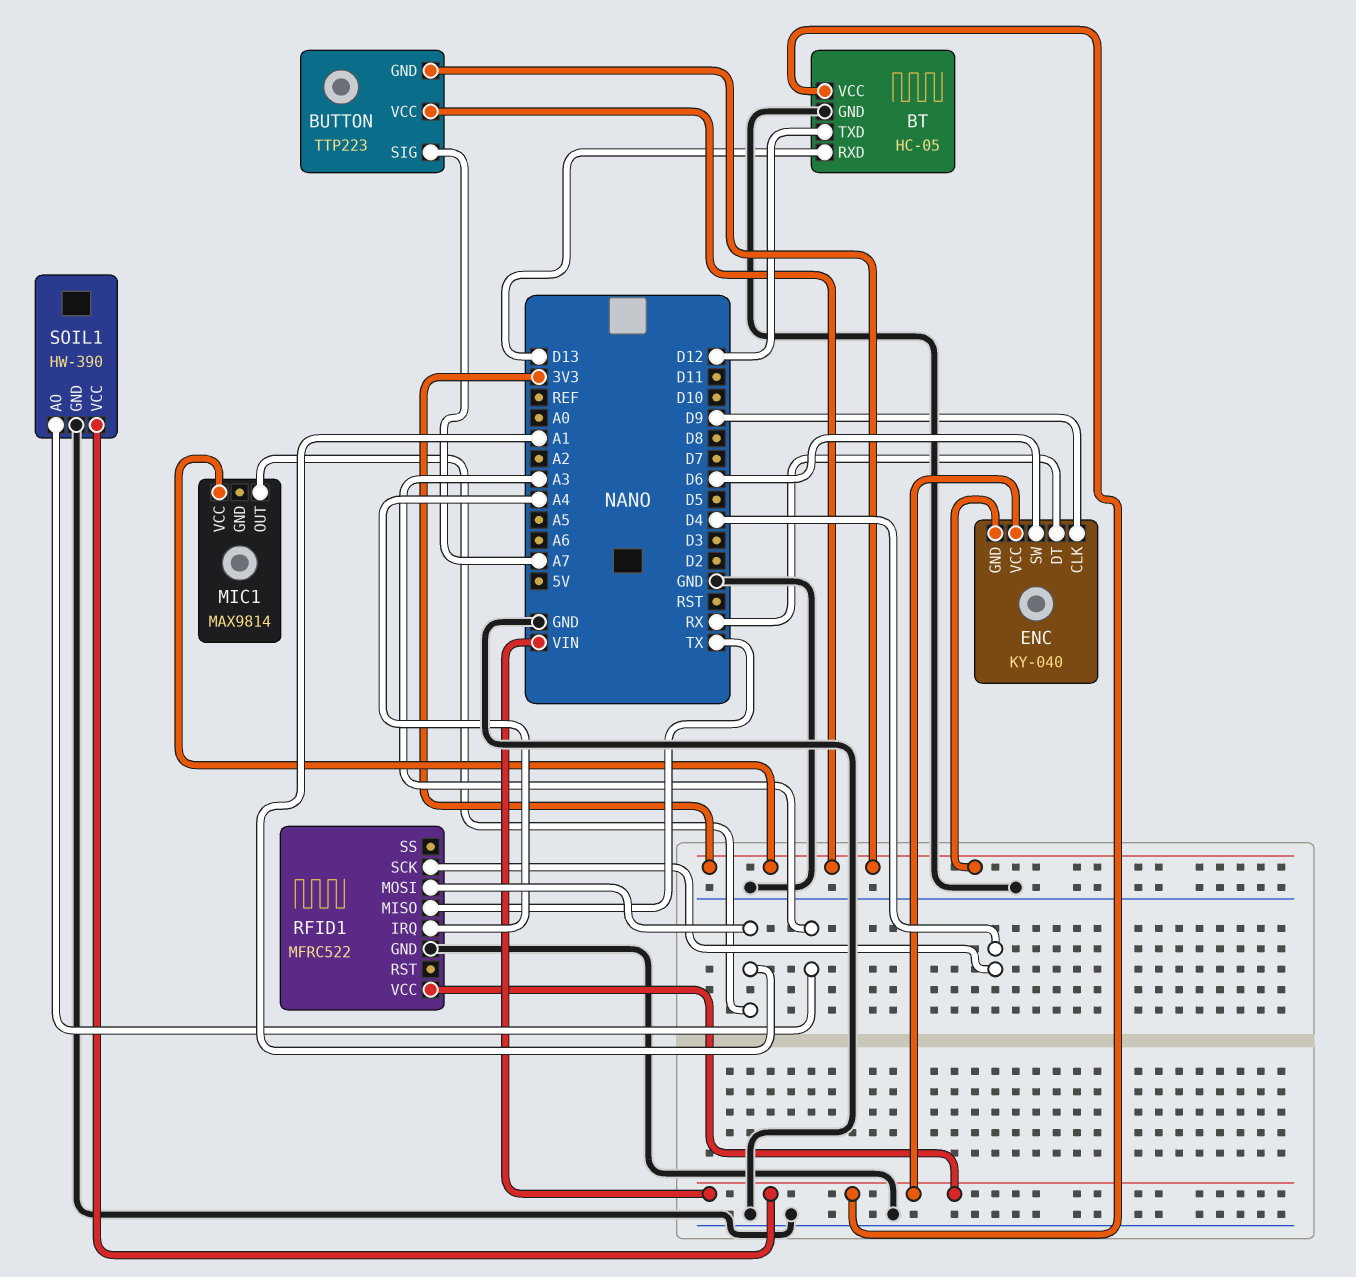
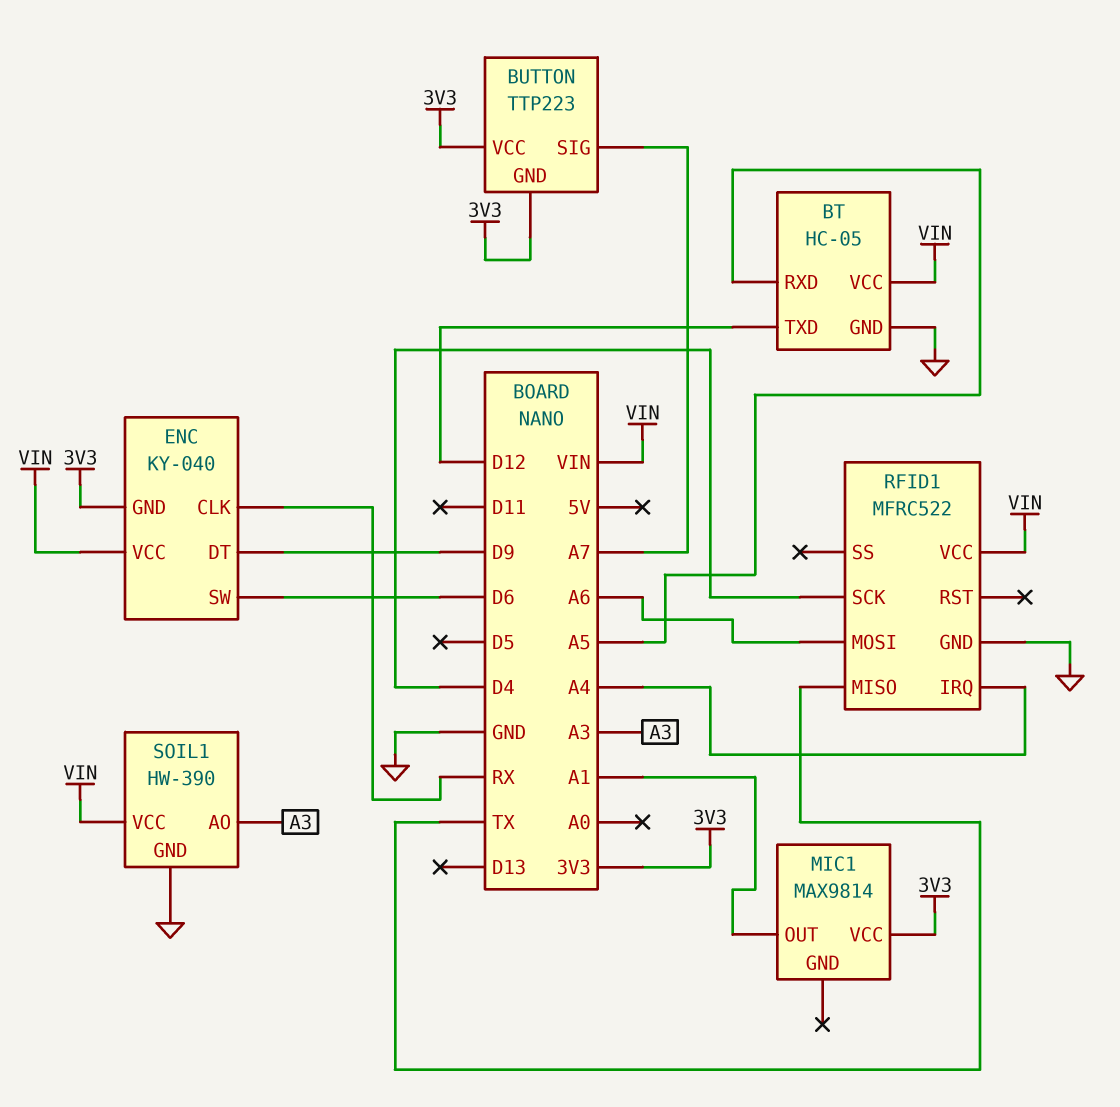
BT pin RXD: D13 -> A5
ENC pin CLK: D9 -> RX
ENC pin DT: RX -> D9
RFID1 pin MOSI: A1 -> A6

